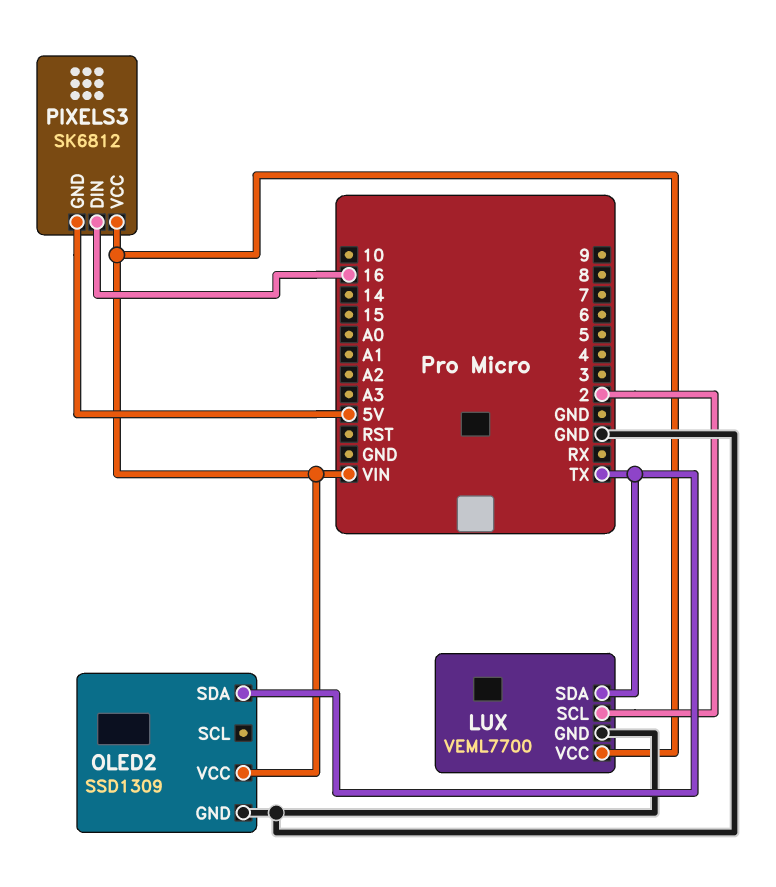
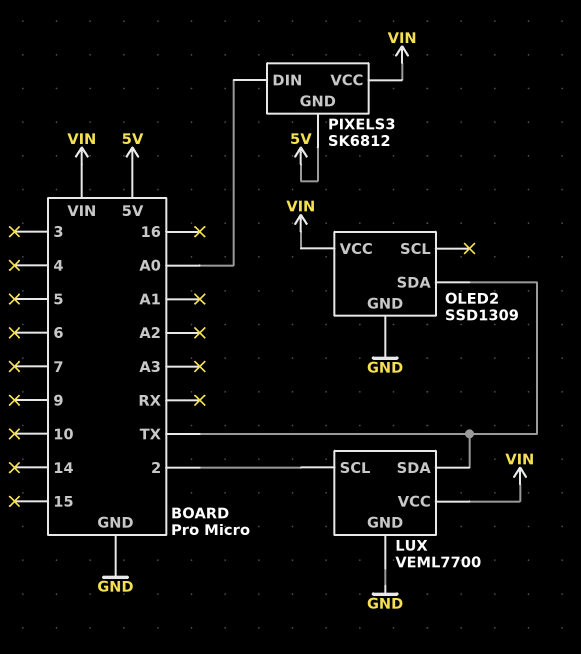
PIXELS3 pin DIN: 16 -> A0

